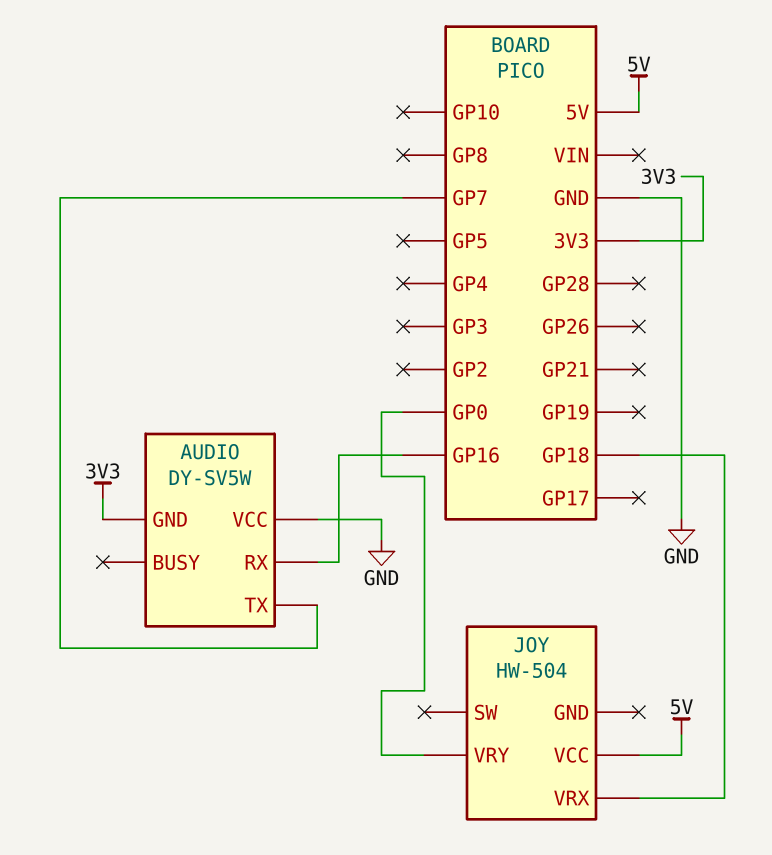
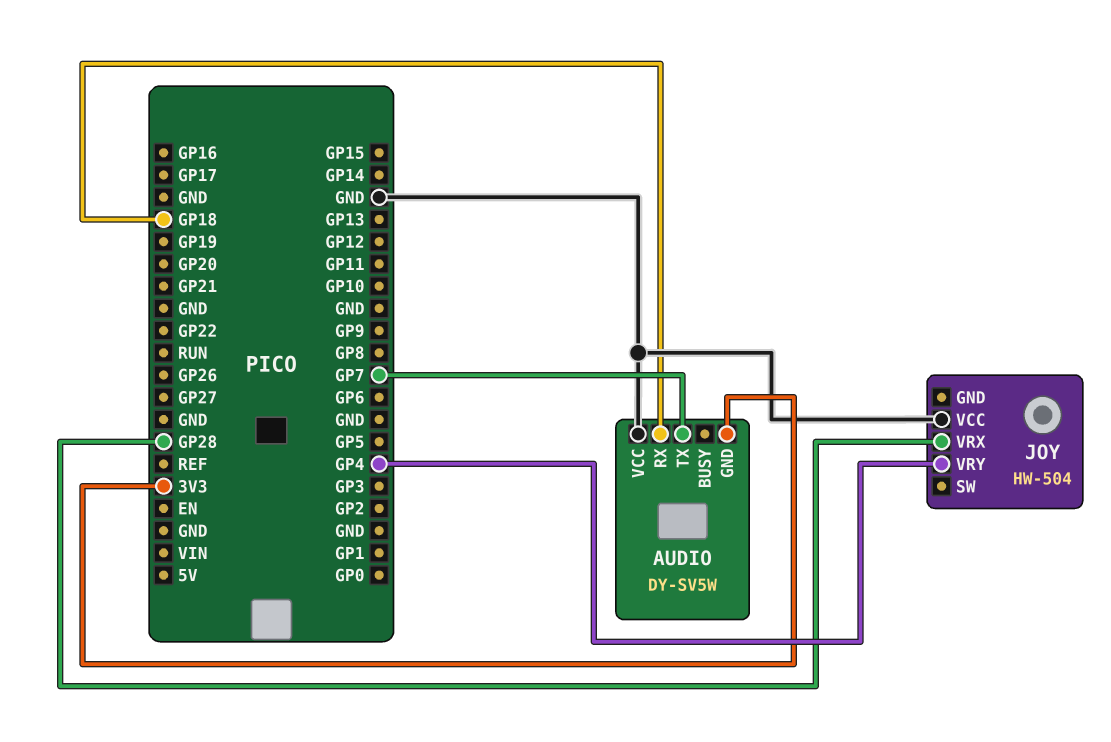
AUDIO pin RX: GP16 -> GP18
JOY pin VCC: 5V -> GND
JOY pin VRX: GP18 -> GP28
JOY pin VRY: GP0 -> GP4

